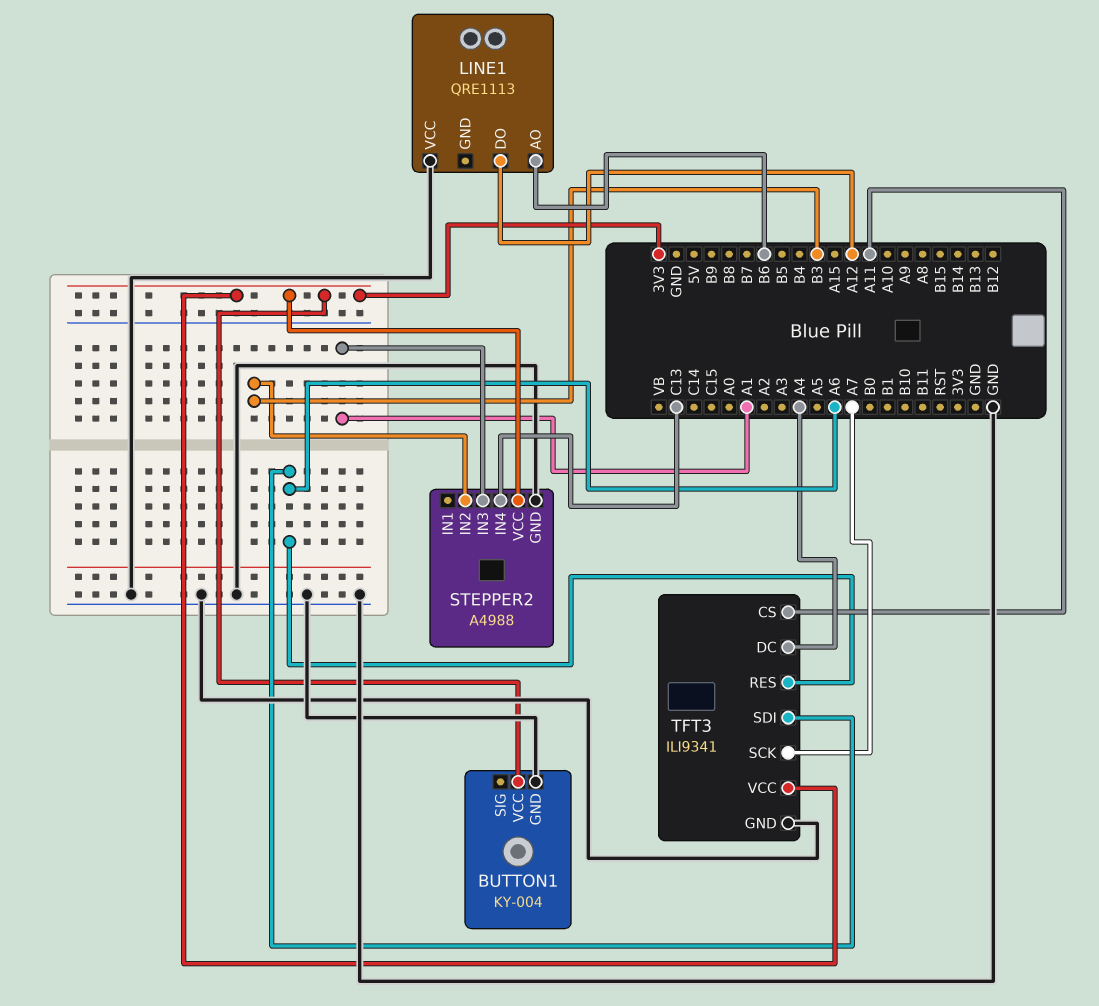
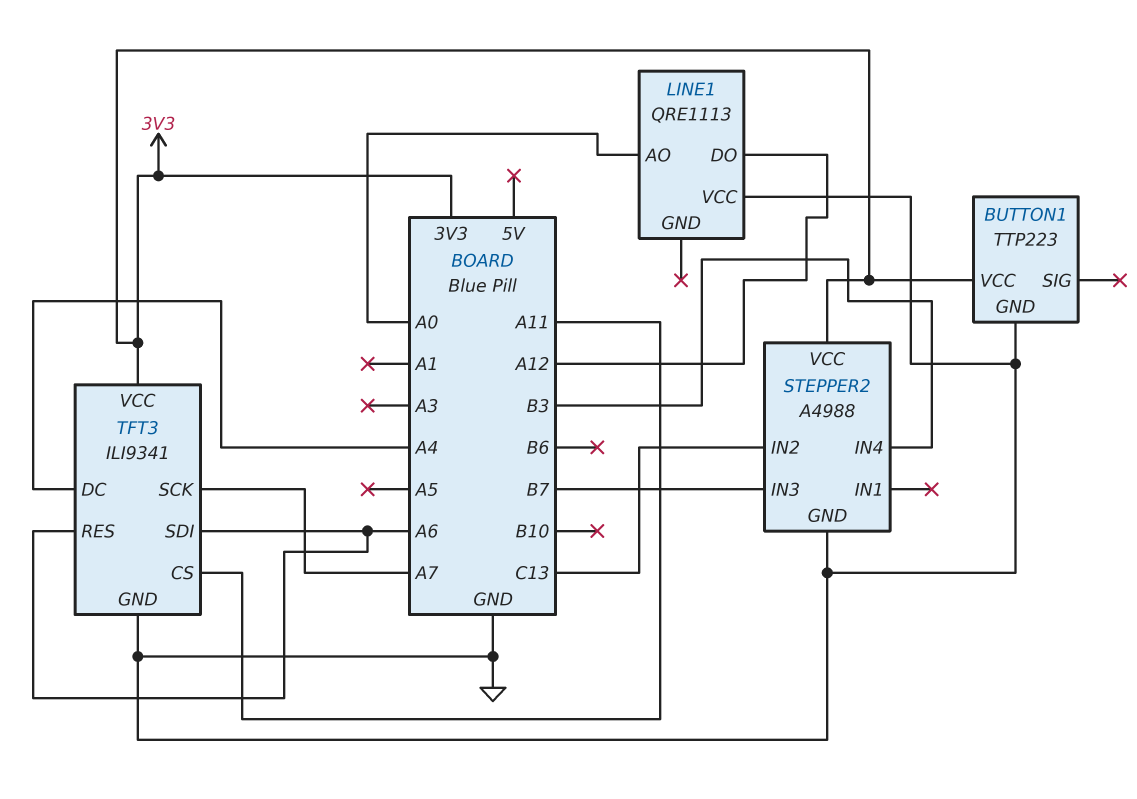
BUTTON1: KY-004 -> TTP223
LINE1 pin AO: B6 -> A0
STEPPER2 pin IN2: B3 -> C13
STEPPER2 pin IN3: A1 -> B7
STEPPER2 pin IN4: C13 -> B3

